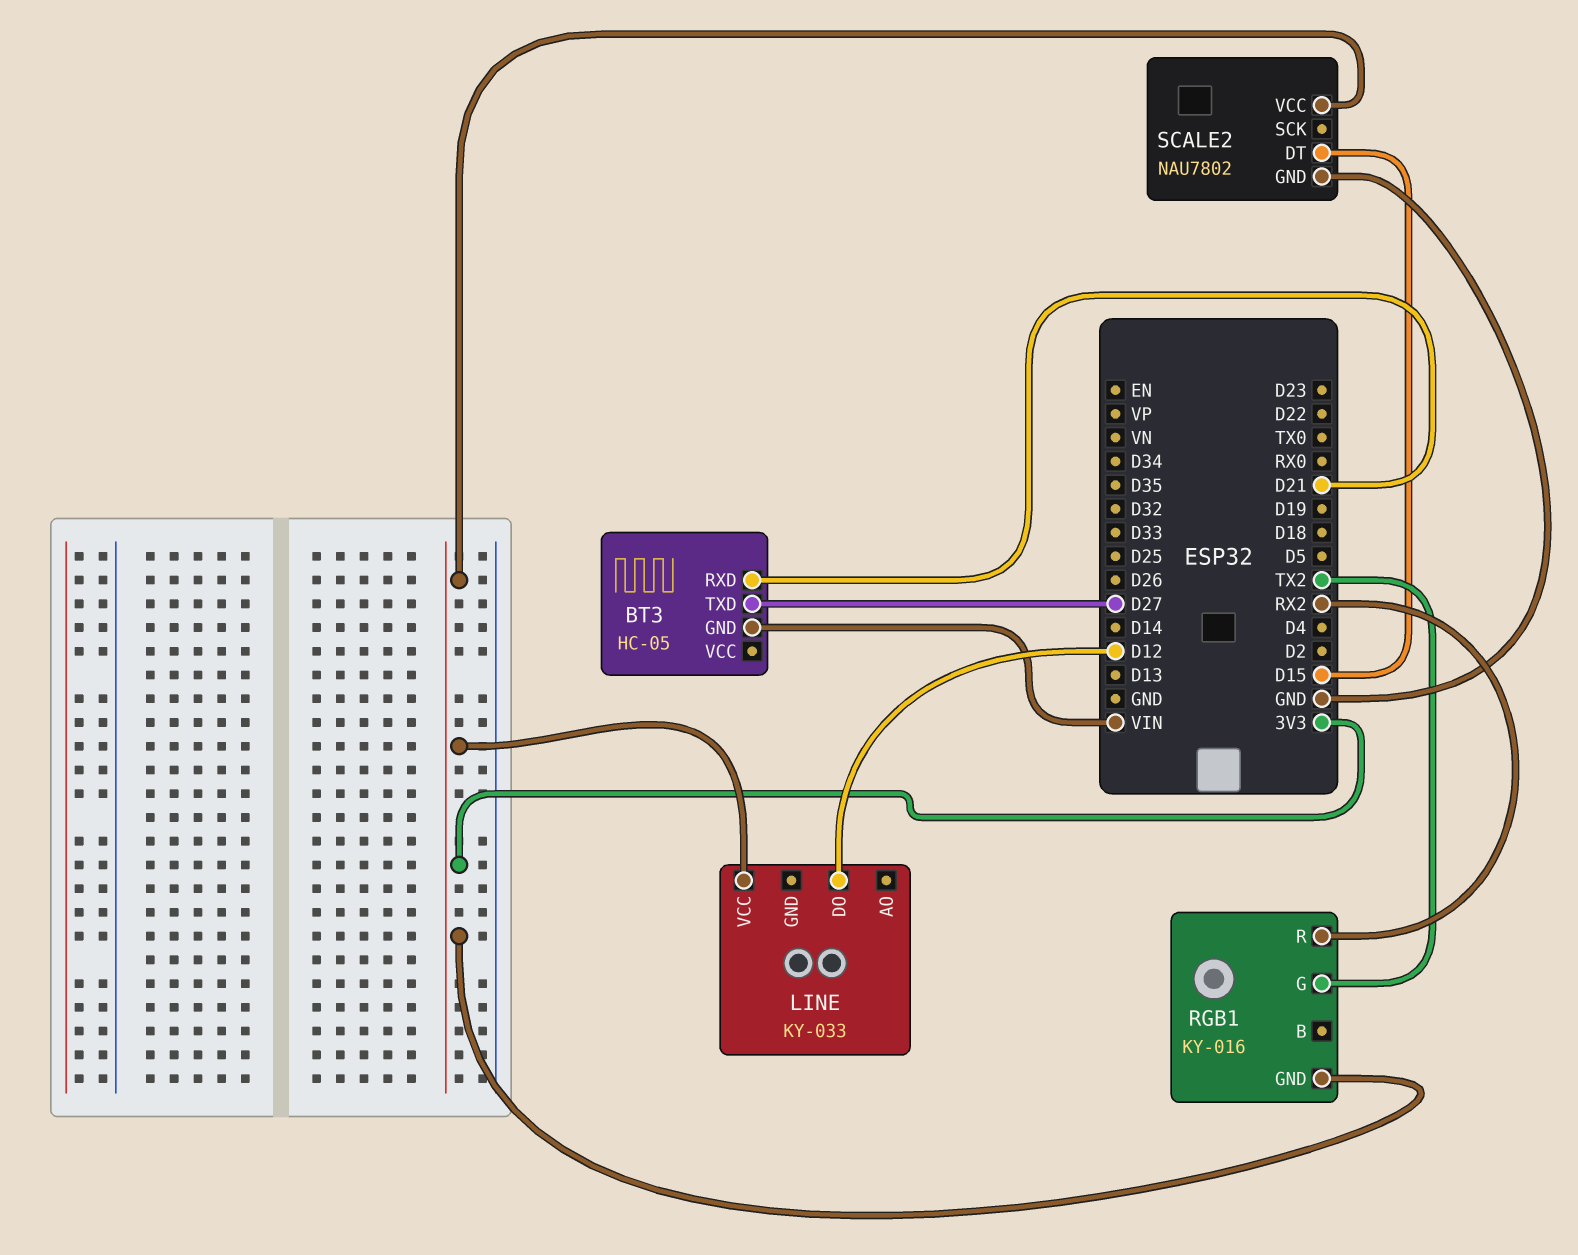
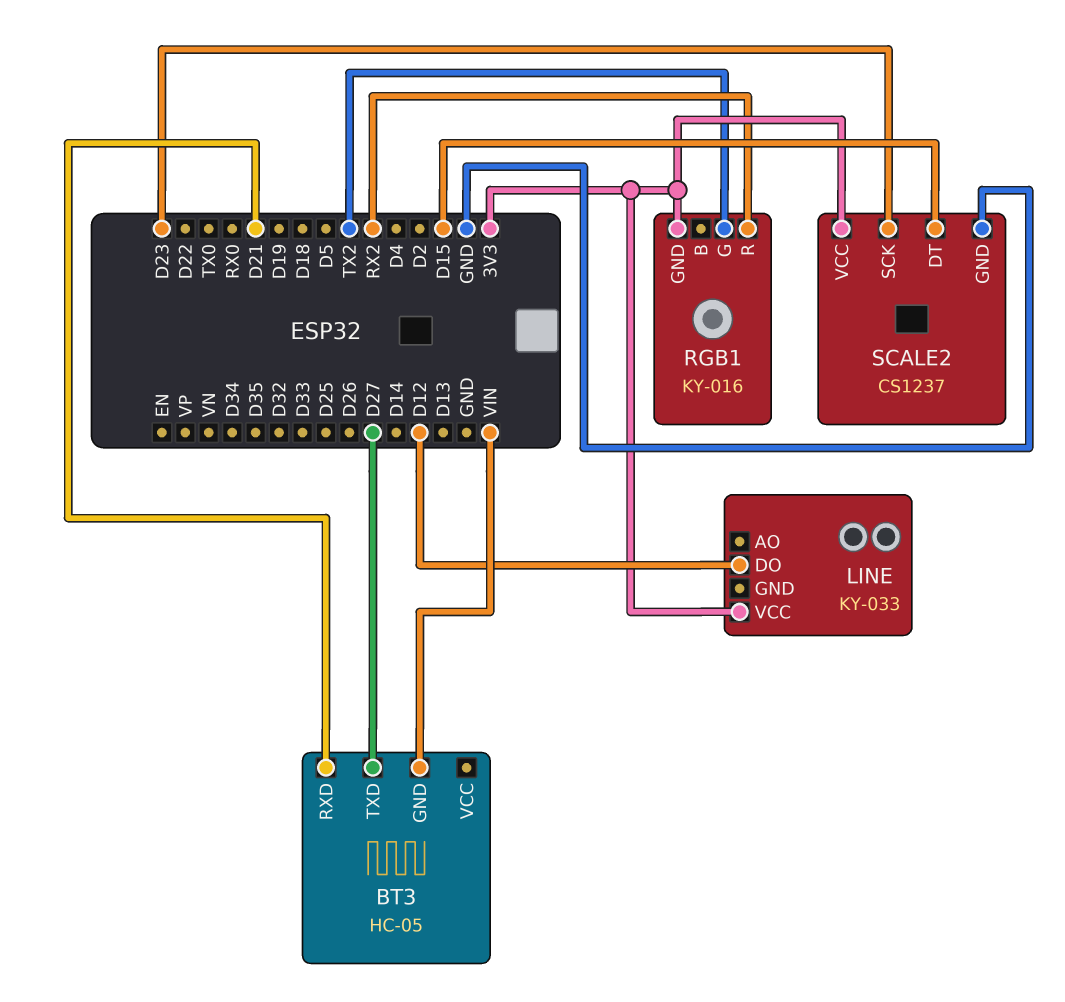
SCALE2: NAU7802 -> CS1237
SCALE2 pin SCK: none -> D23

